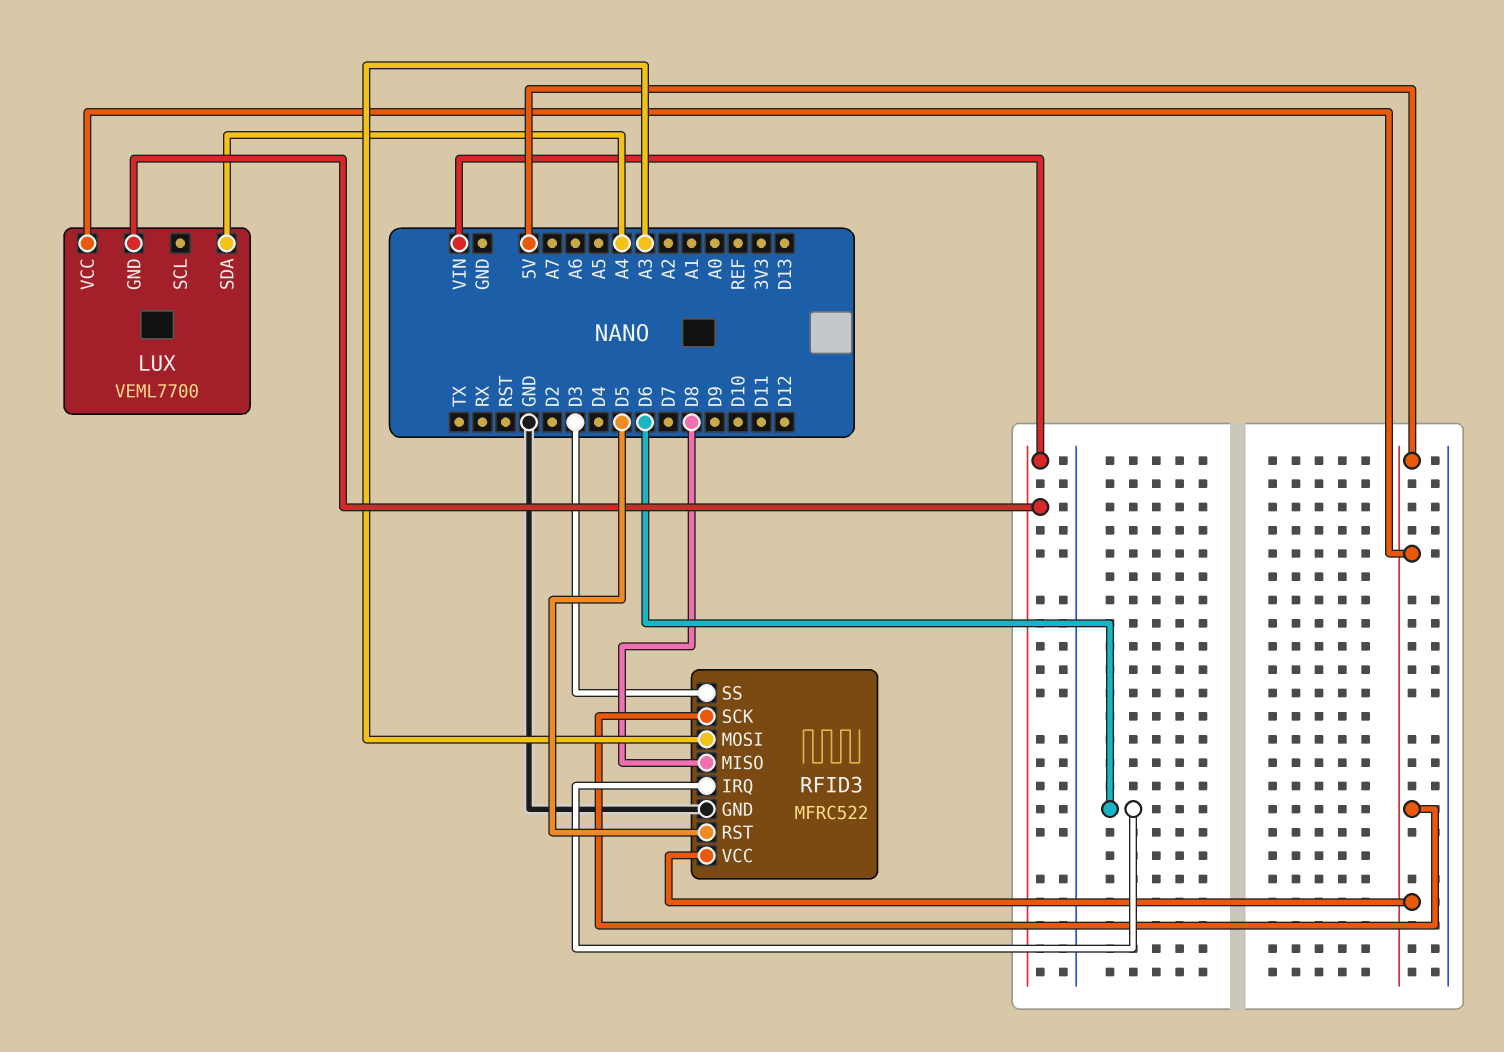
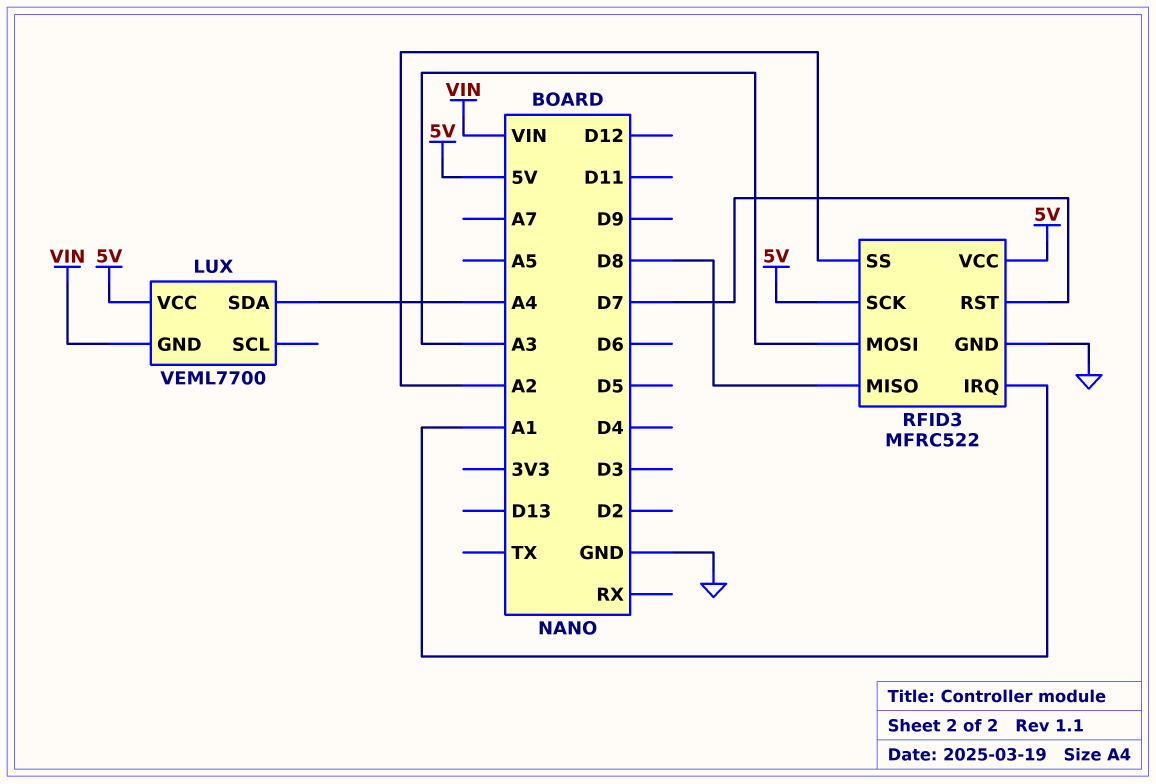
RFID3 pin IRQ: D6 -> A1
RFID3 pin RST: D5 -> D7
RFID3 pin SS: D3 -> A2

